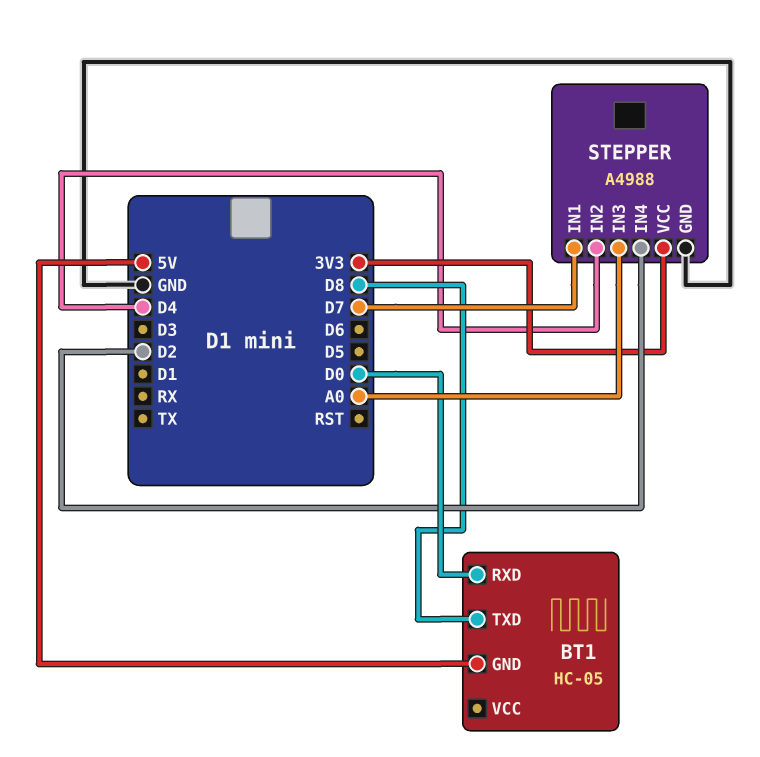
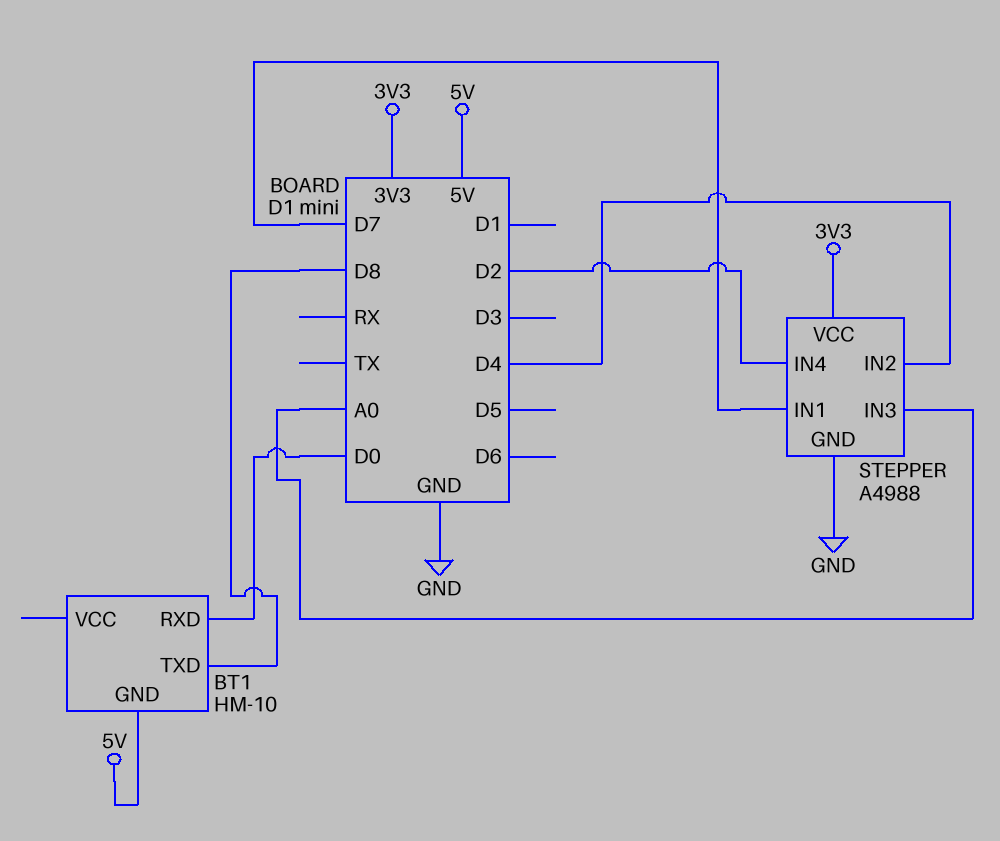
BT1: HC-05 -> HM-10

